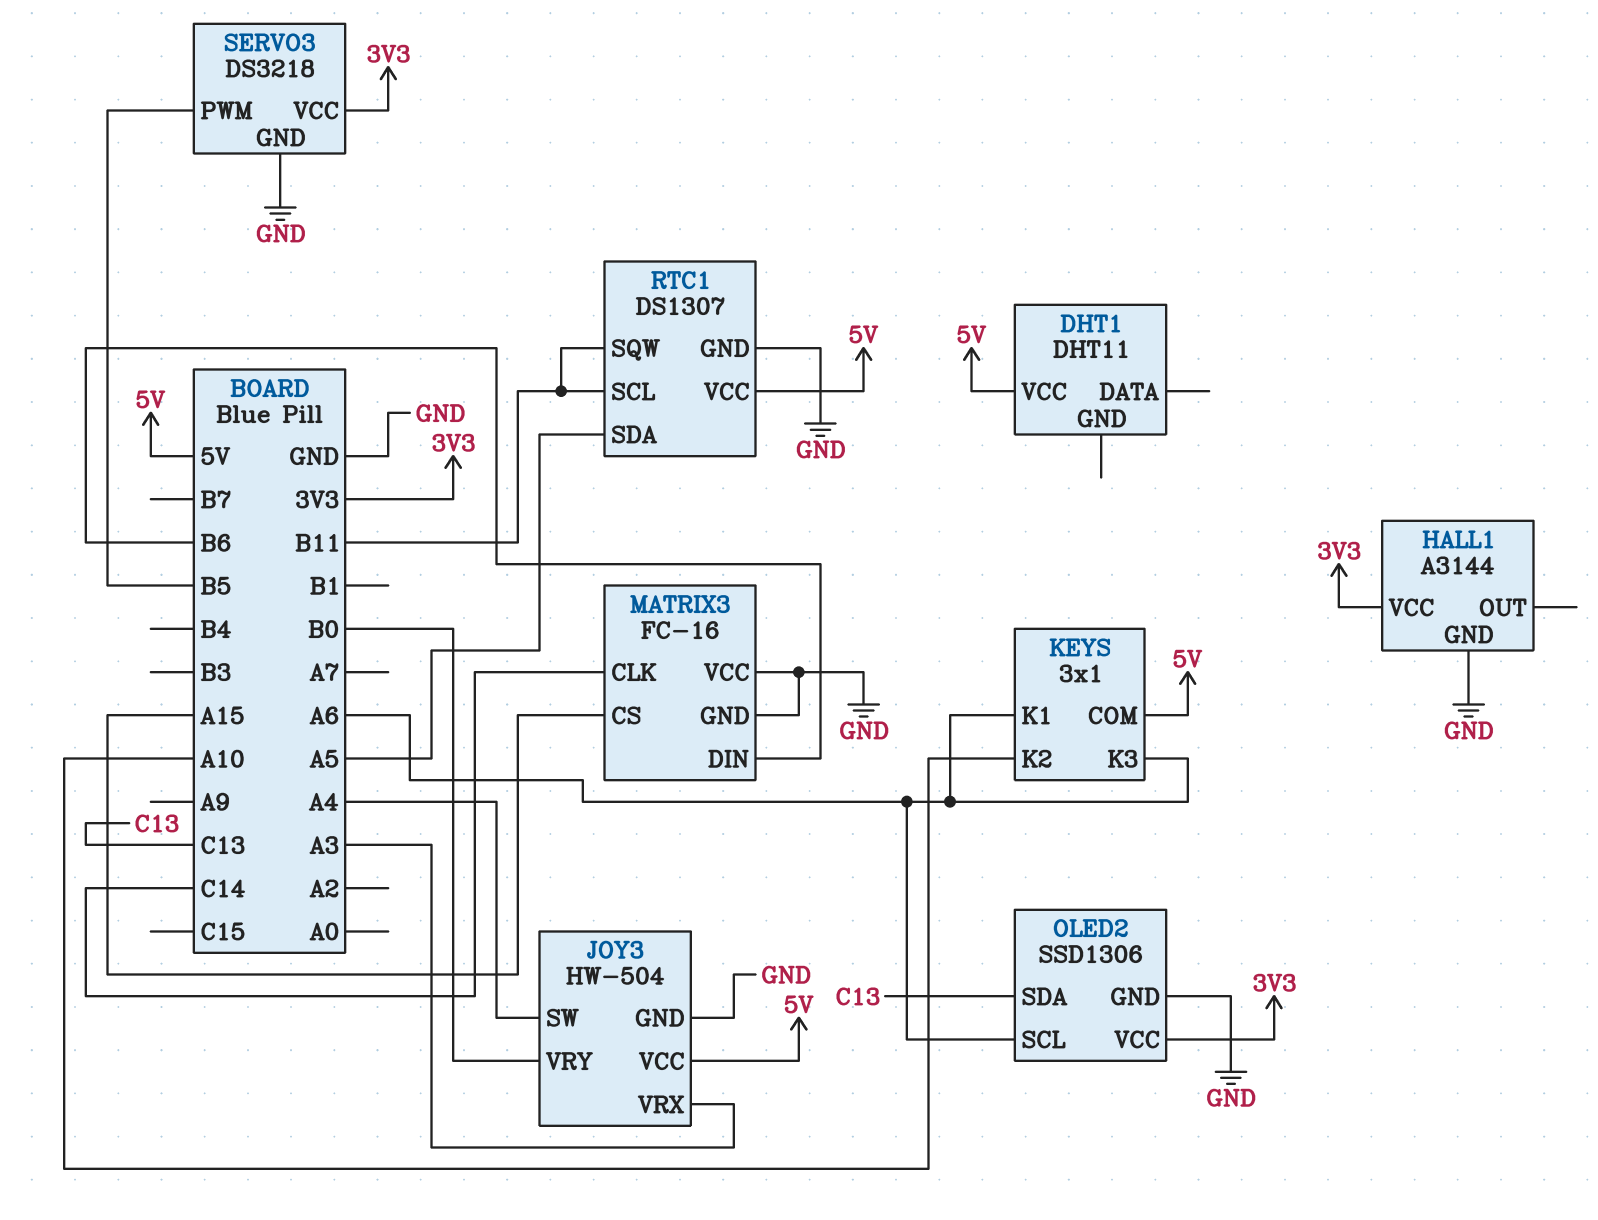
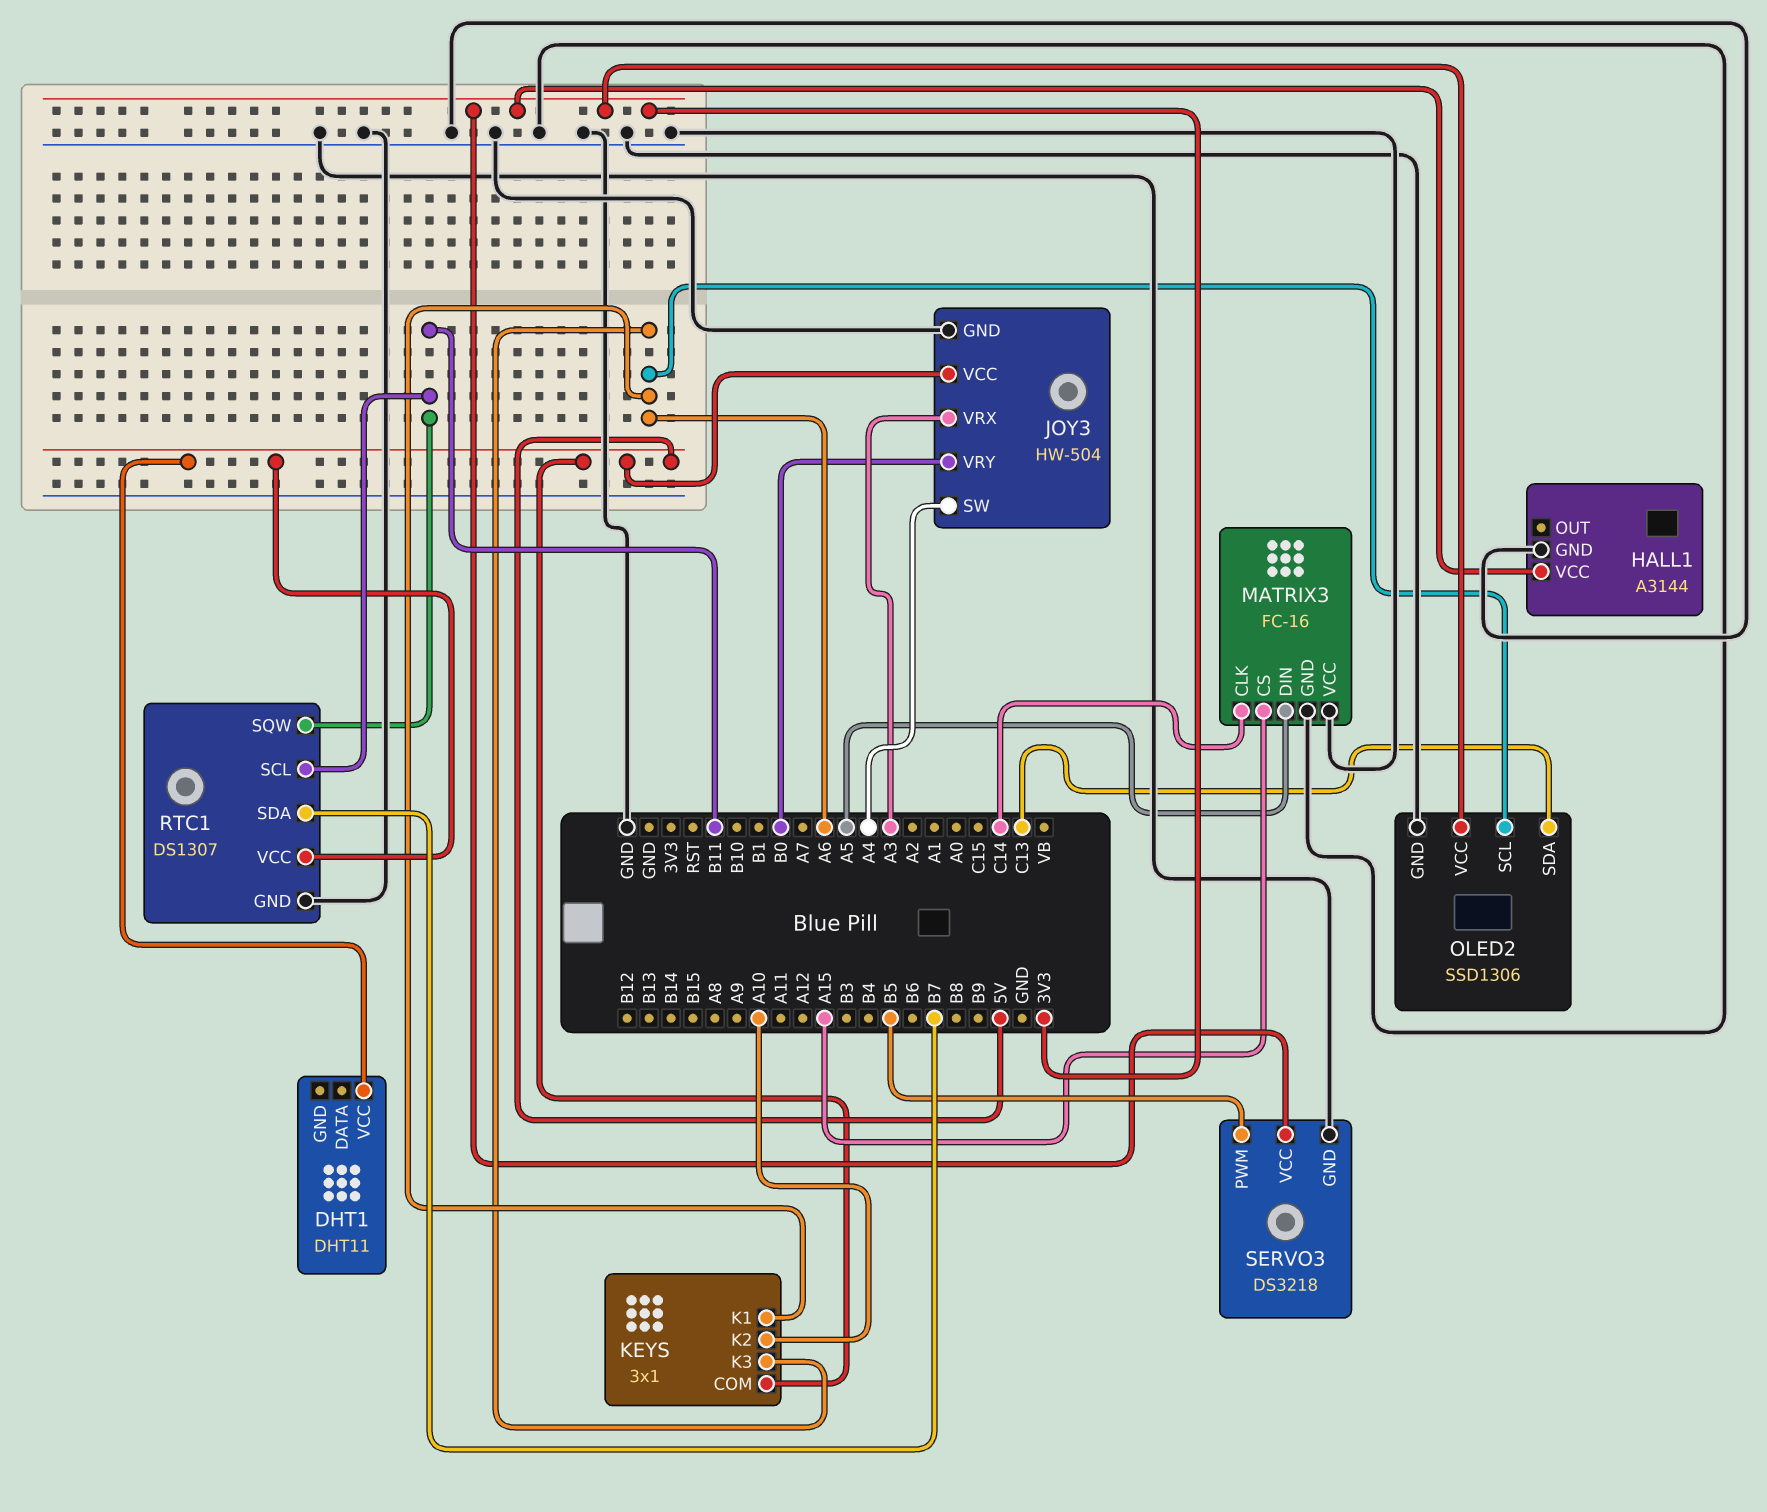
MATRIX3 pin DIN: B6 -> A5
RTC1 pin SDA: A5 -> B7

